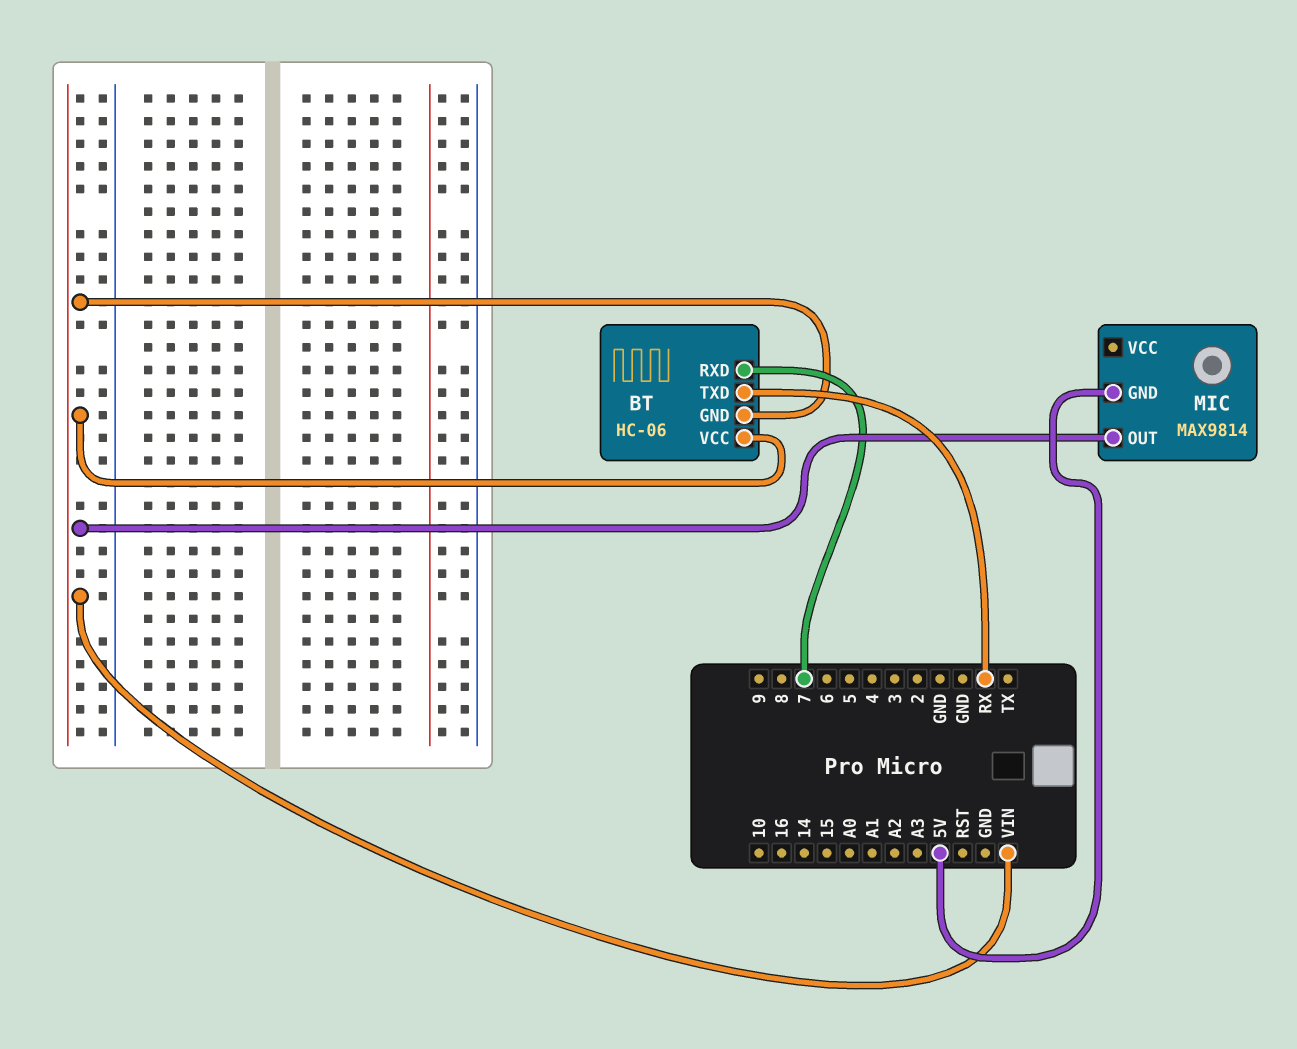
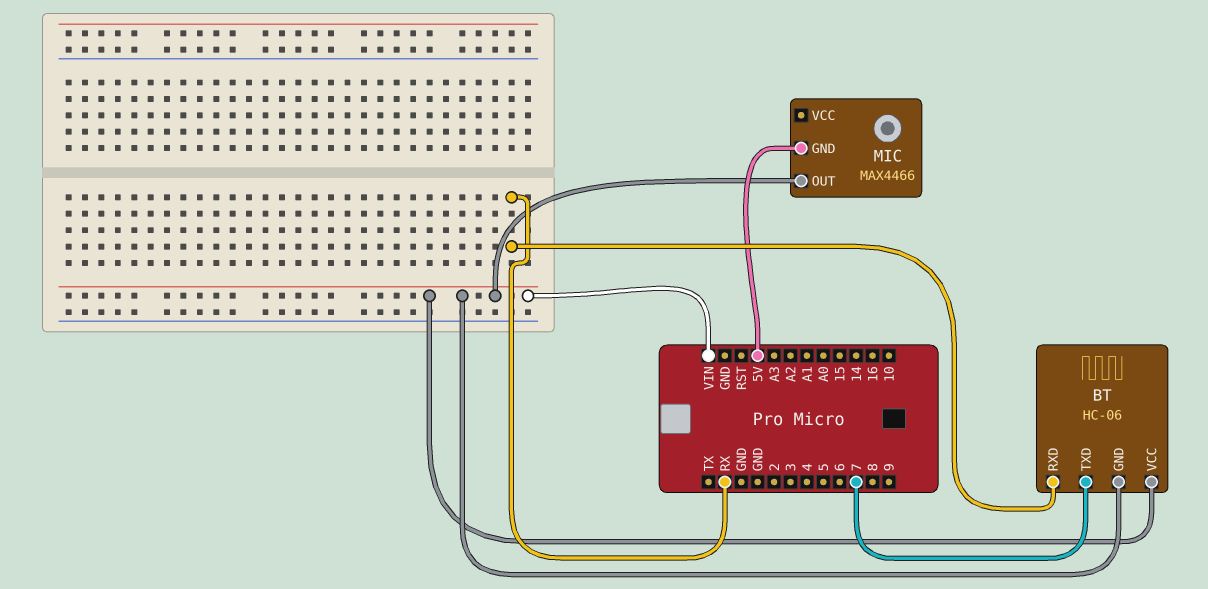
BT pin RXD: 7 -> RX
BT pin TXD: RX -> 7
MIC: MAX9814 -> MAX4466

